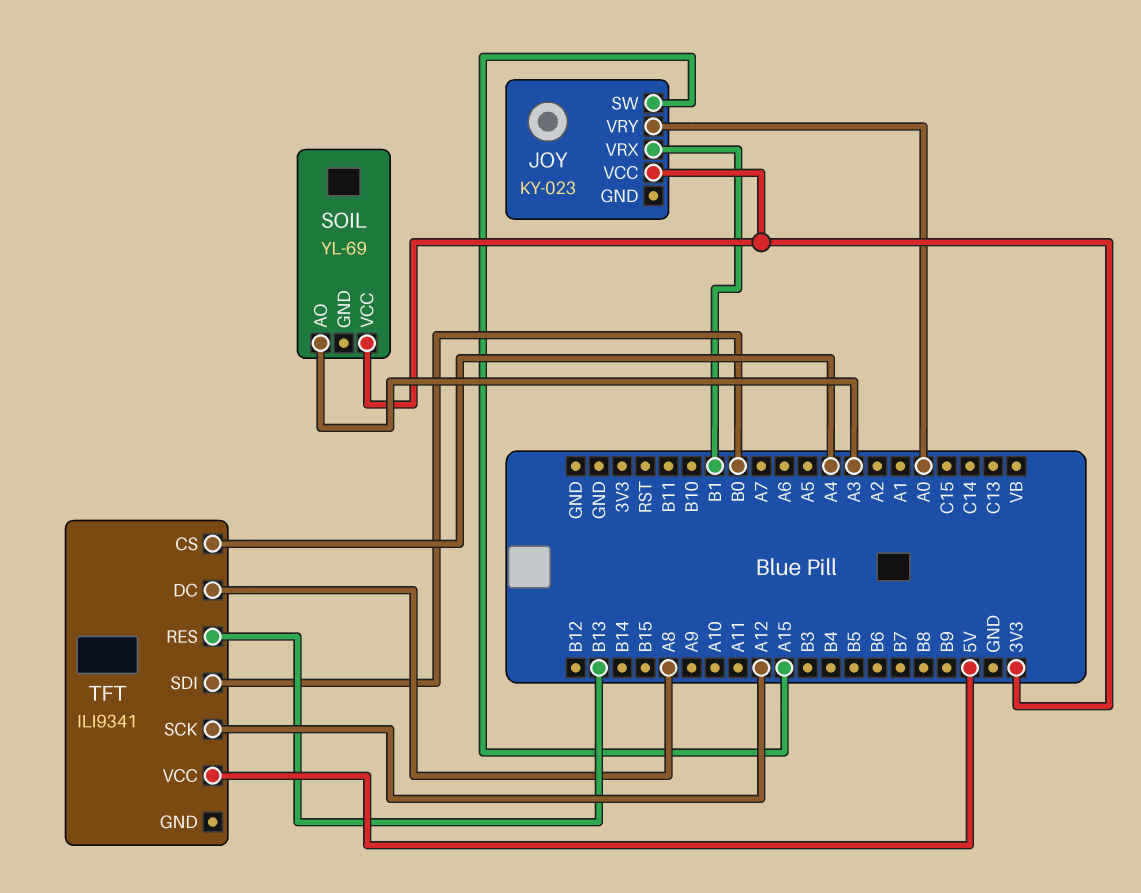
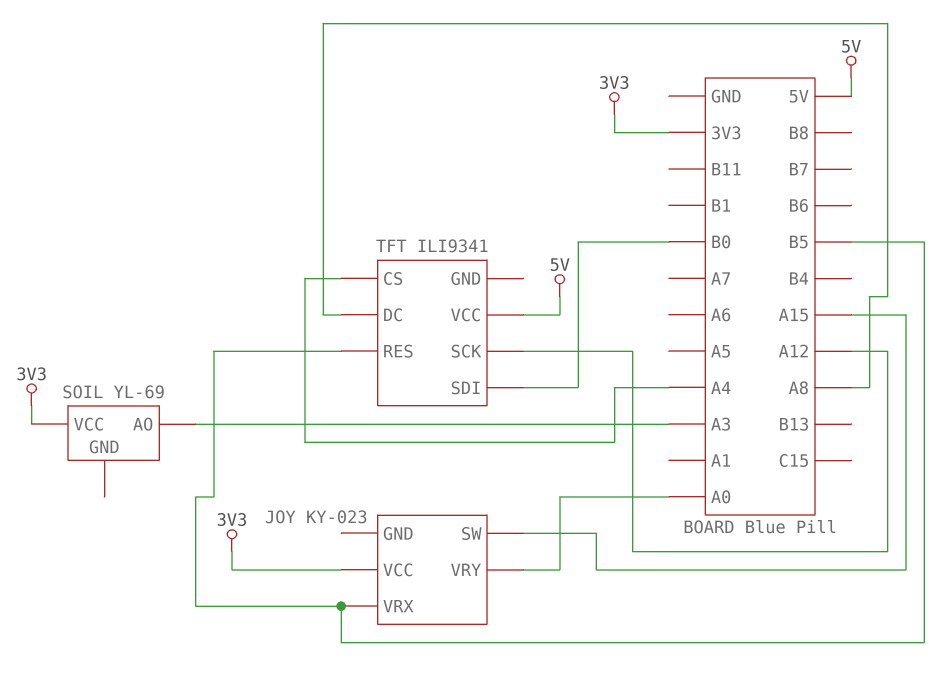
JOY pin VRX: B1 -> B5
TFT pin RES: B13 -> B5

